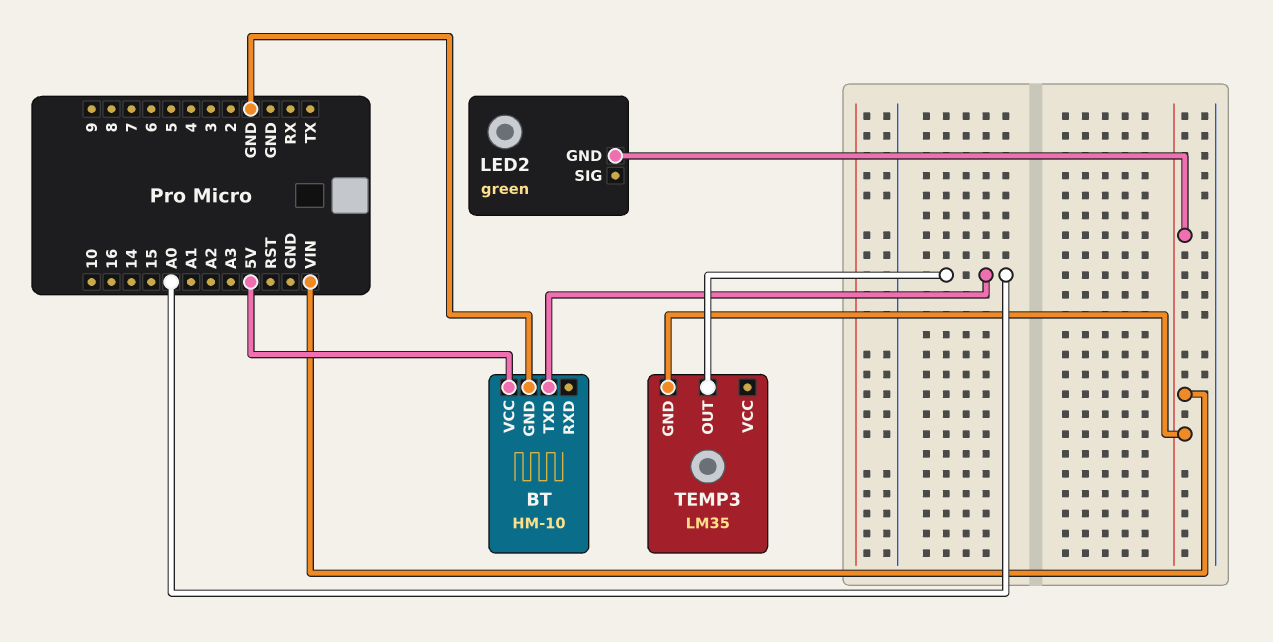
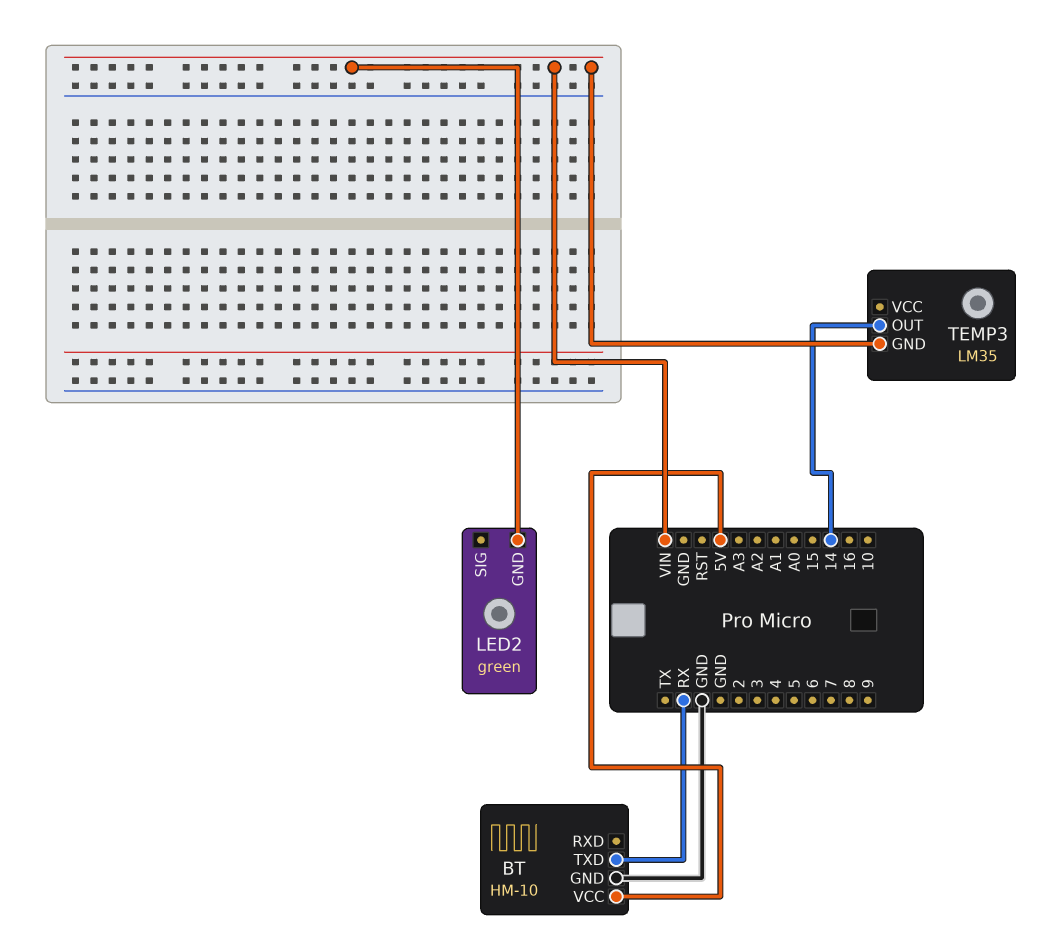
BT pin TXD: A0 -> RX
TEMP3 pin OUT: A0 -> 14

